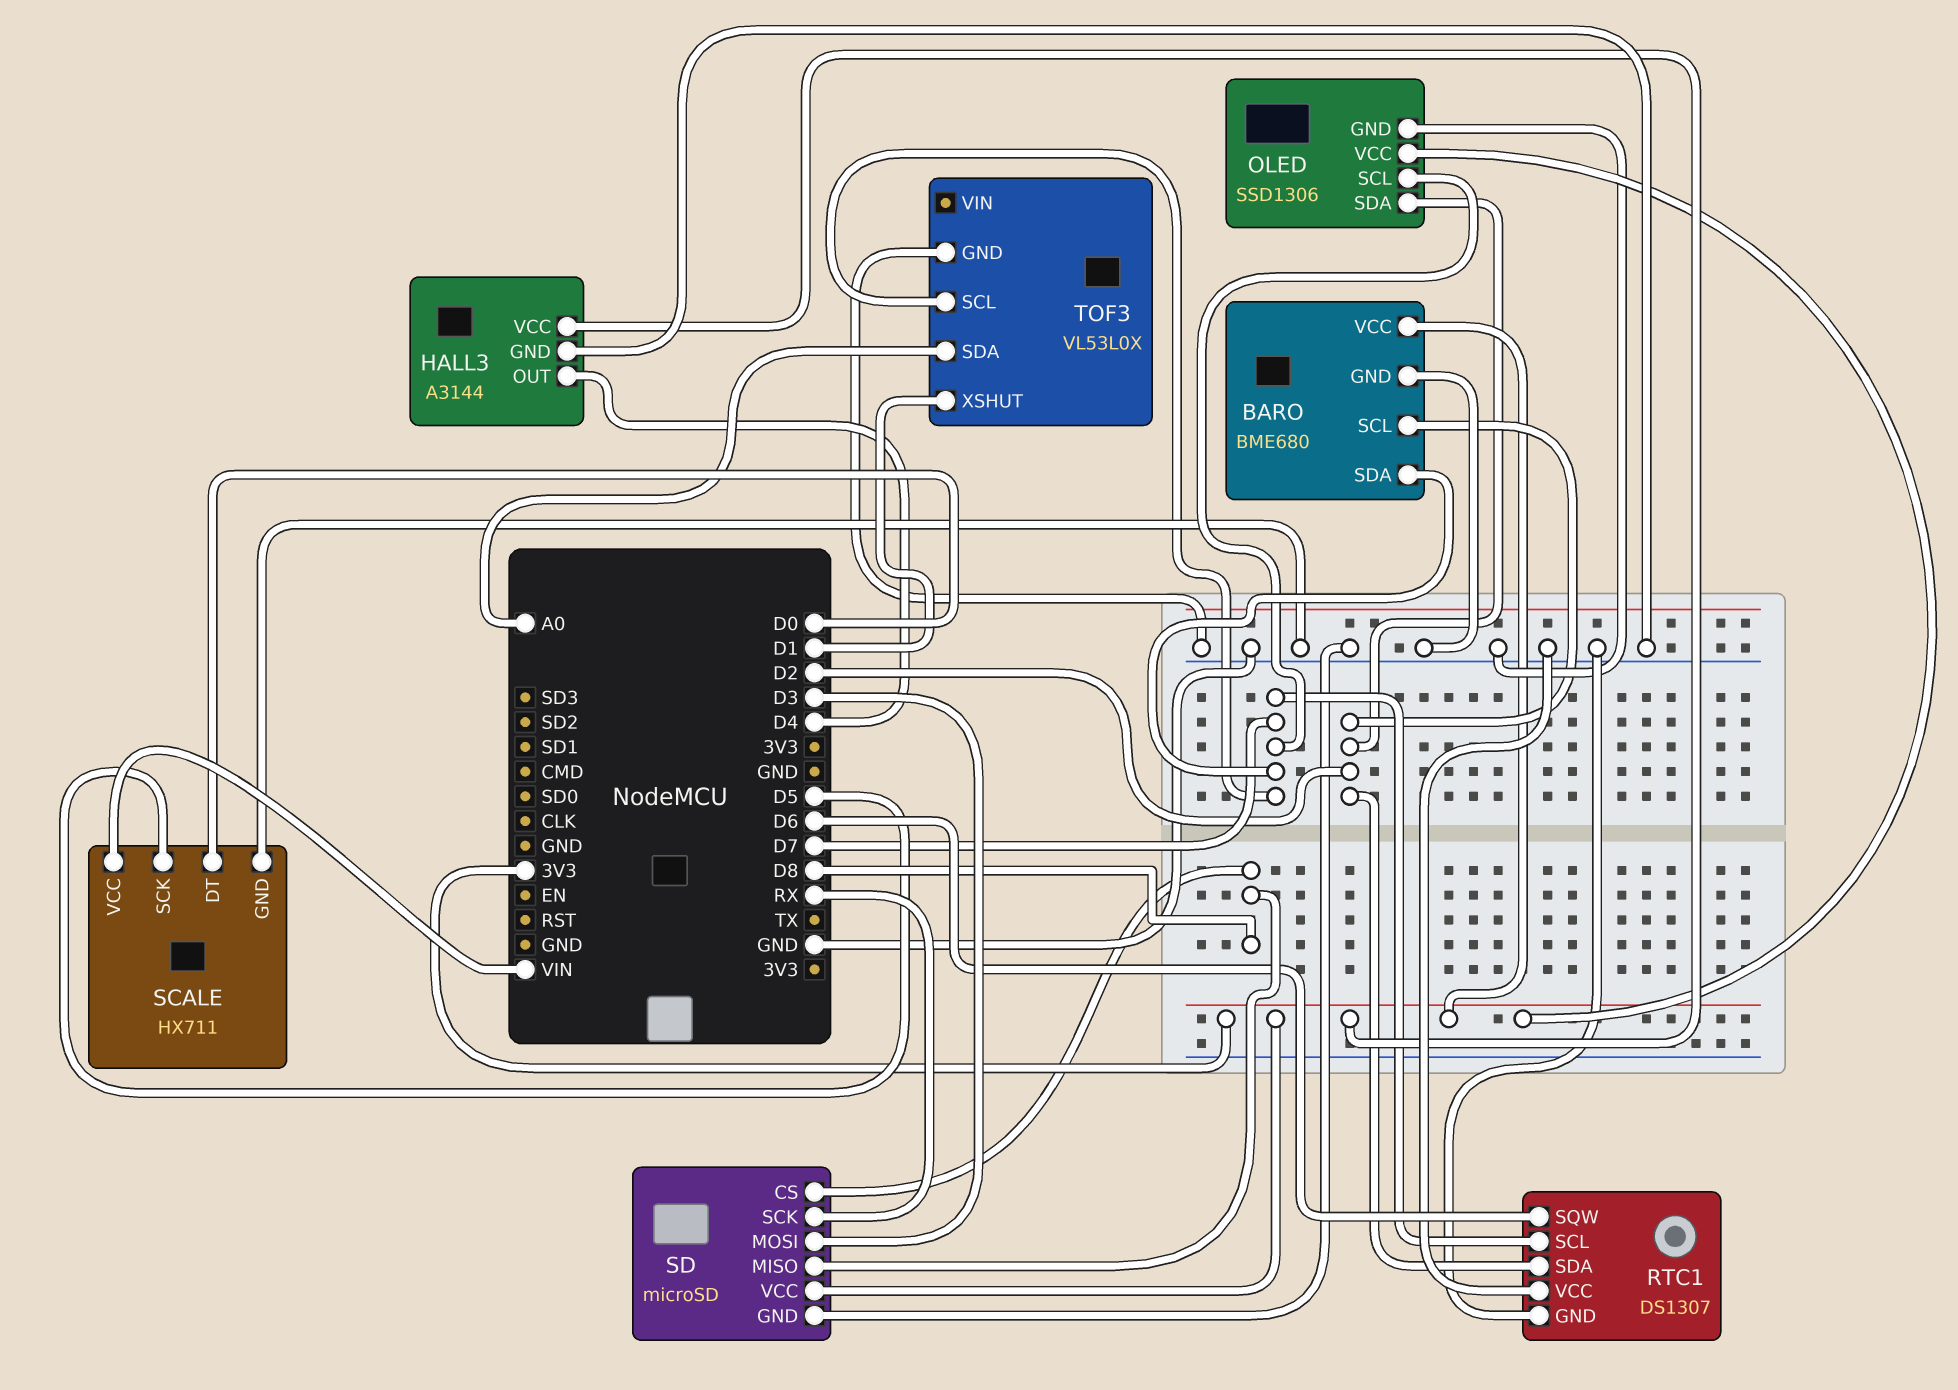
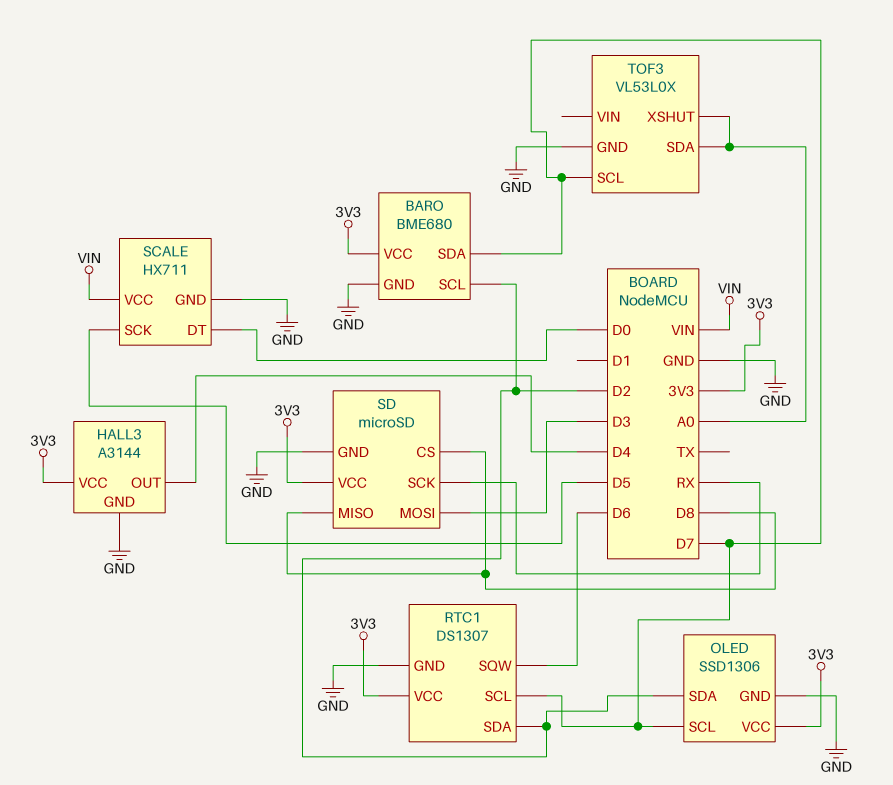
RTC1 pin VCC: GND -> 3V3
TOF3 pin XSHUT: D1 -> A0

